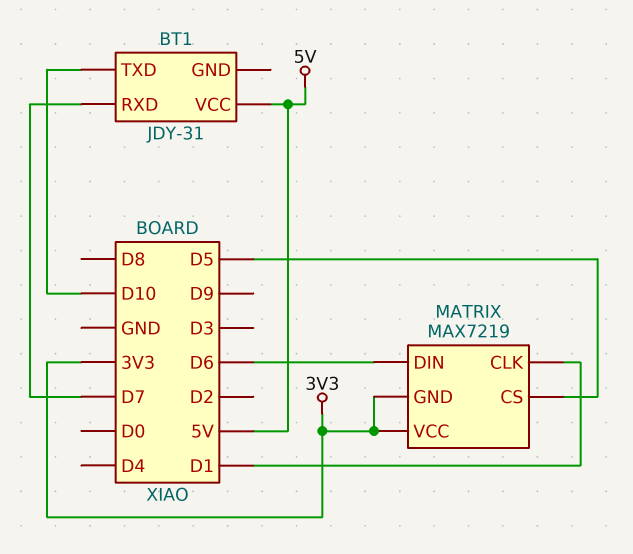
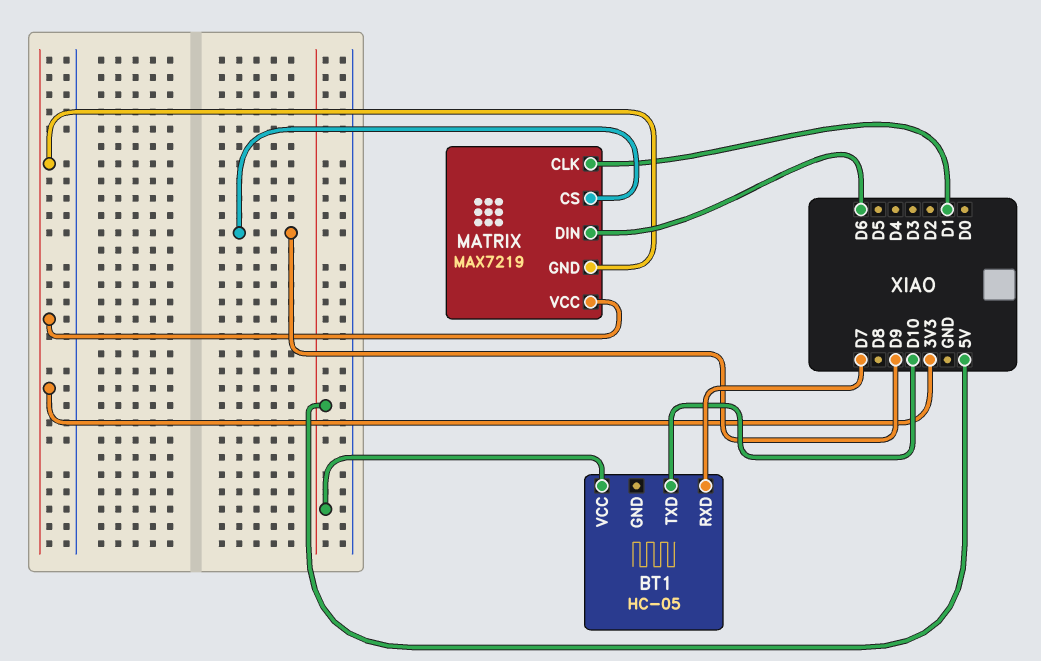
BT1: JDY-31 -> HC-05
MATRIX pin CS: D5 -> D9

